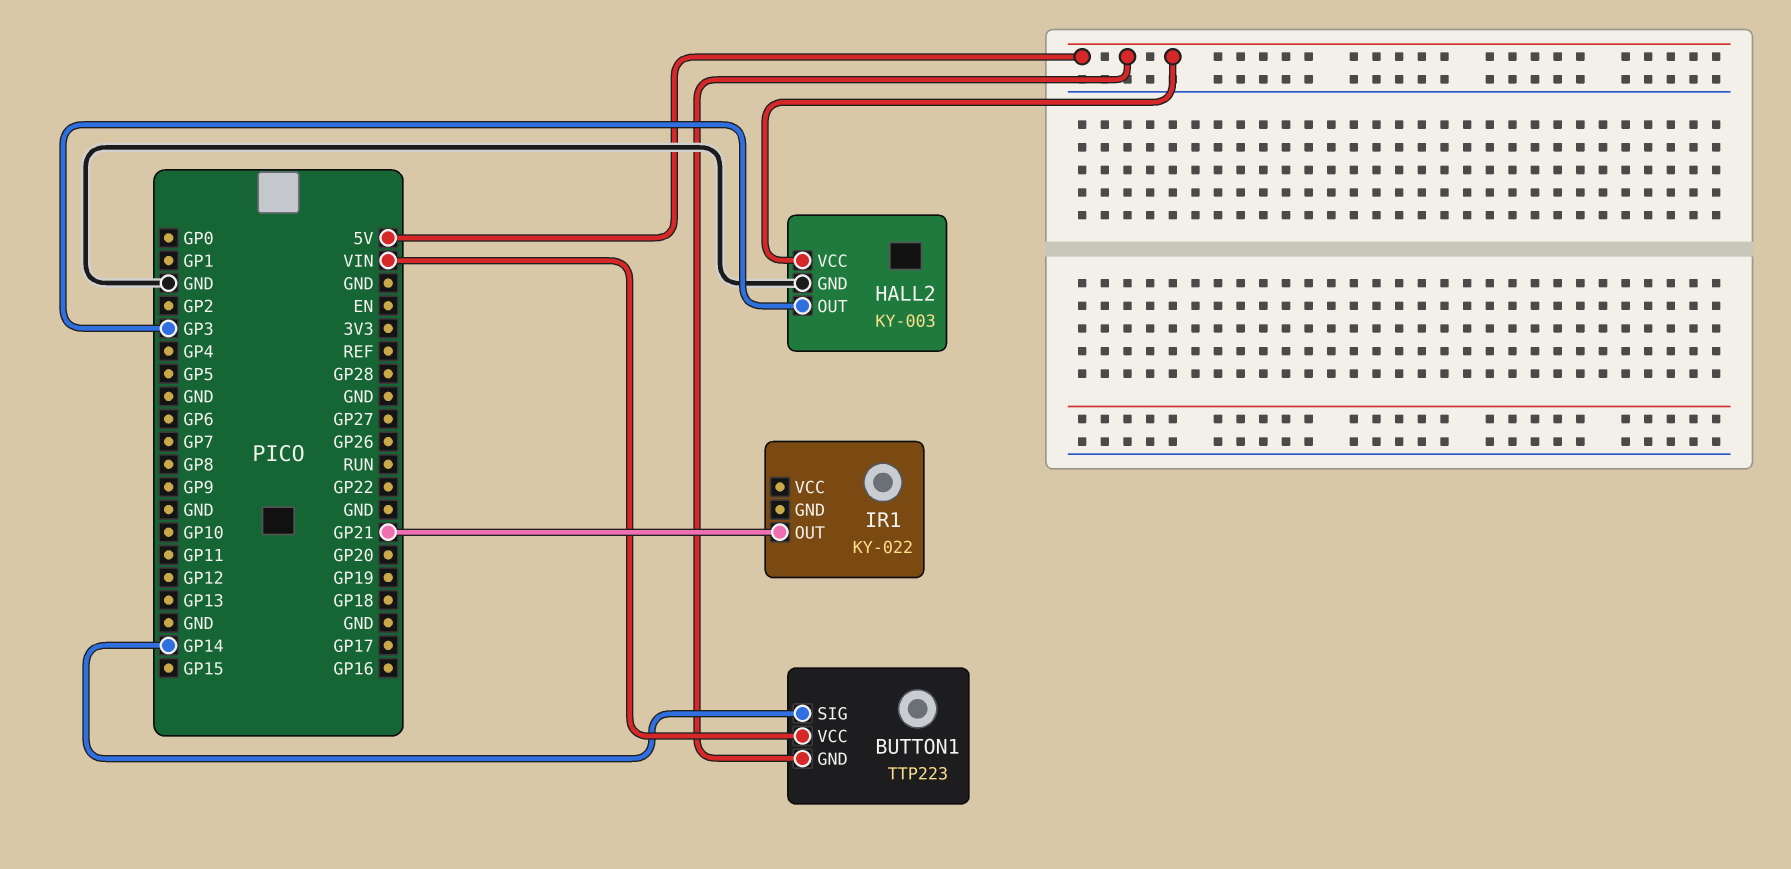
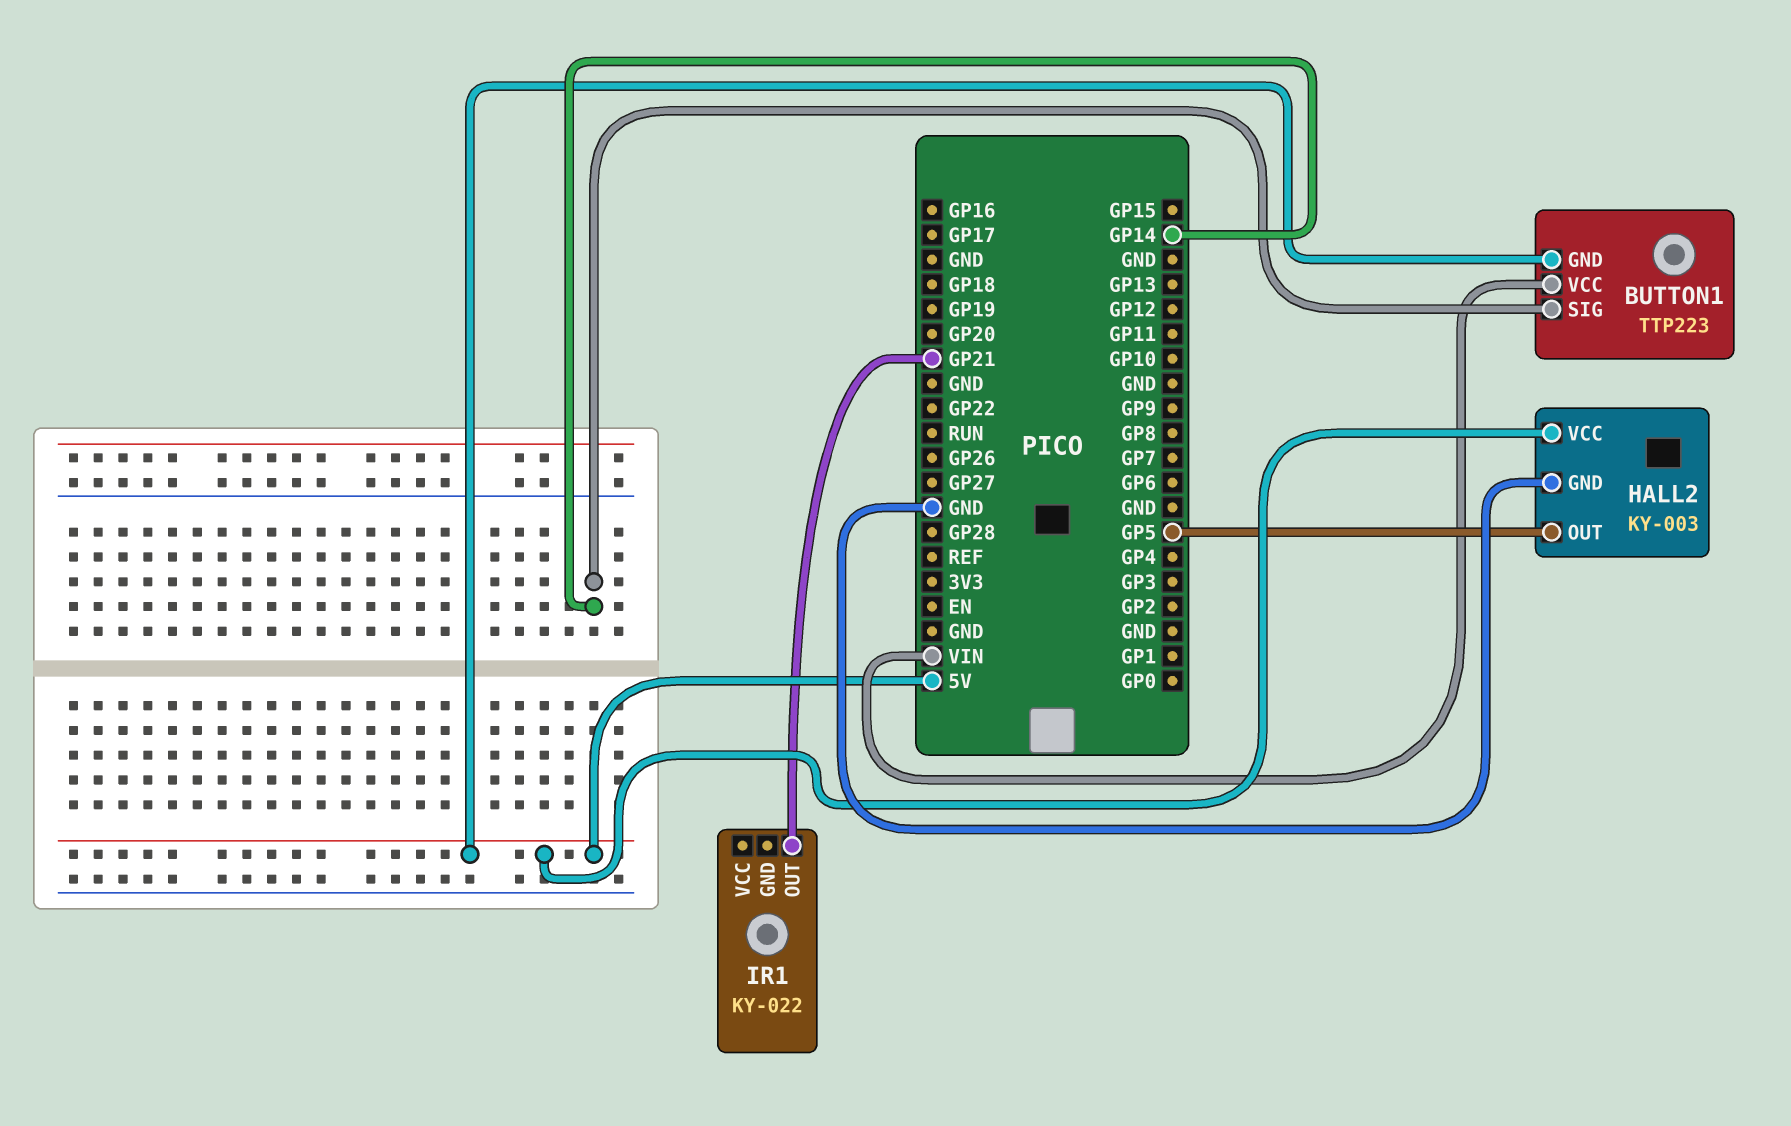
HALL2 pin OUT: GP3 -> GP5

